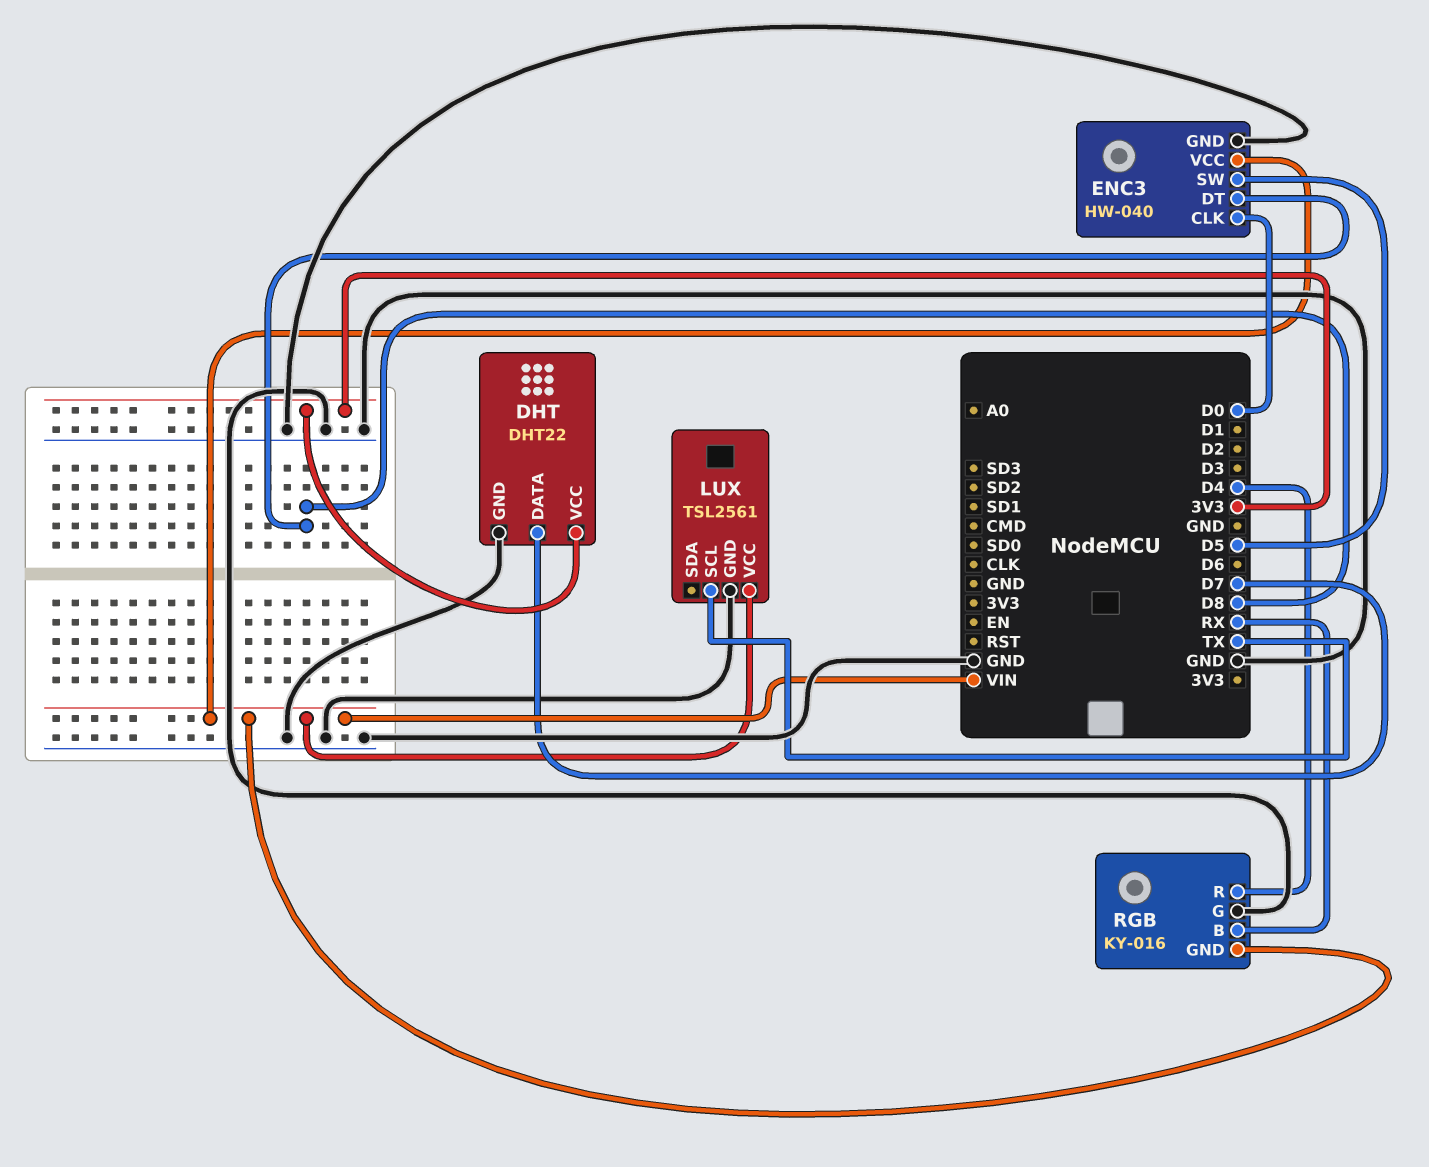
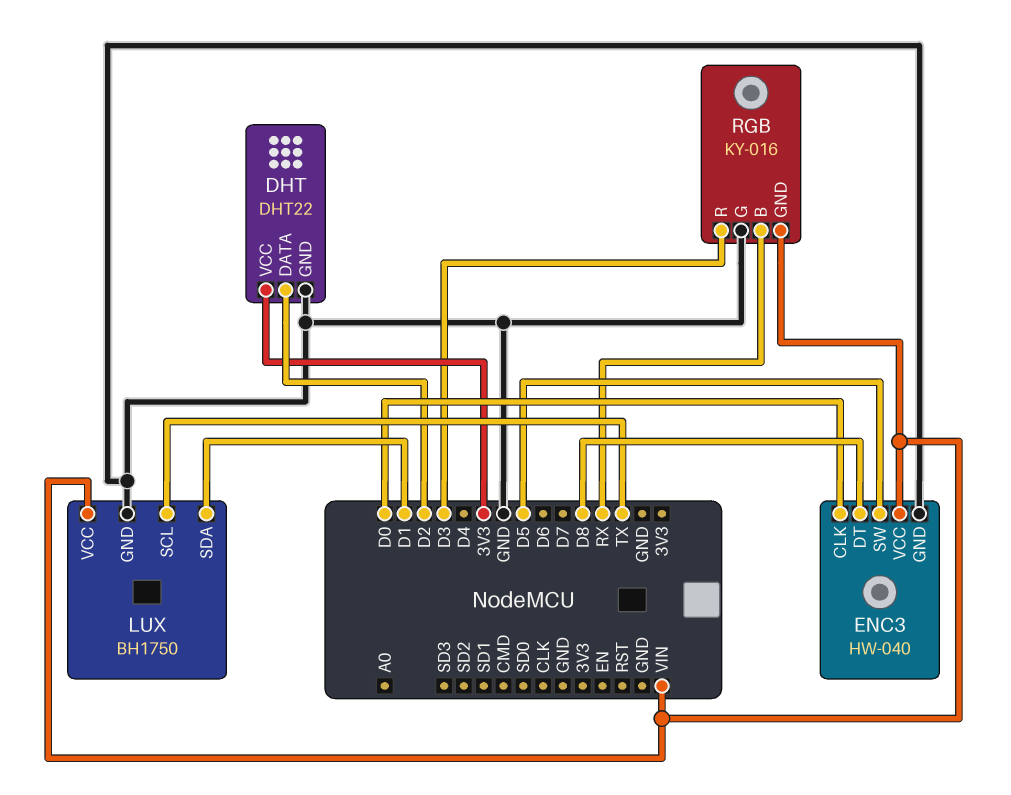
DHT pin DATA: D7 -> D2
LUX: TSL2561 -> BH1750
LUX pin SDA: none -> D1
RGB pin R: D4 -> D3

